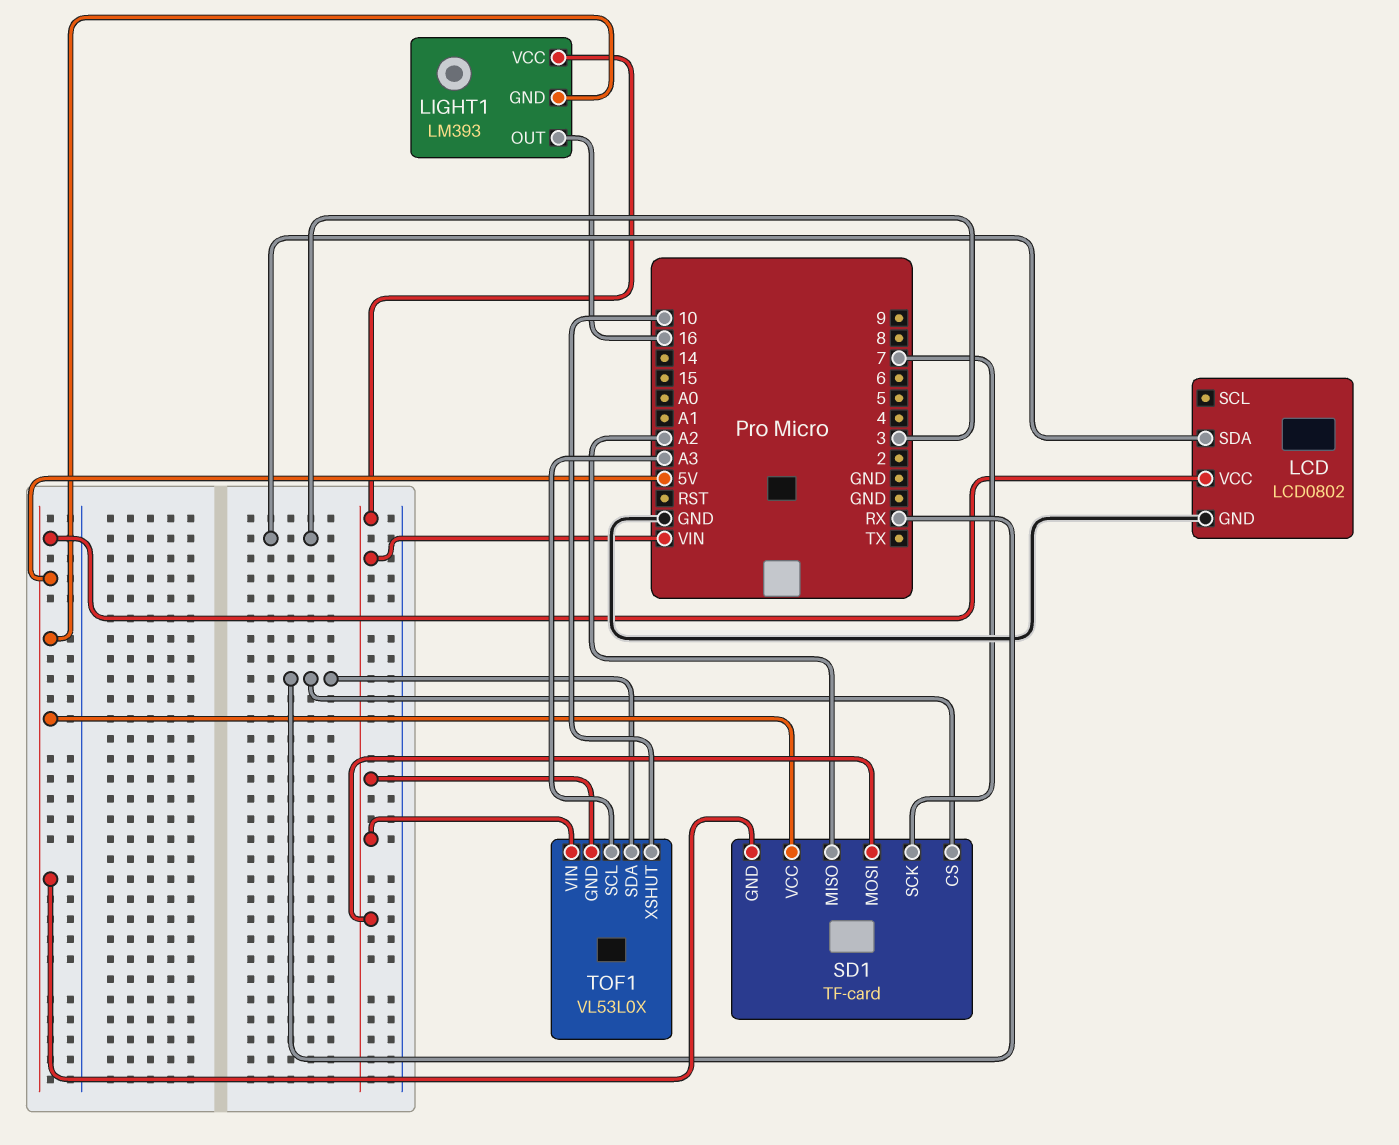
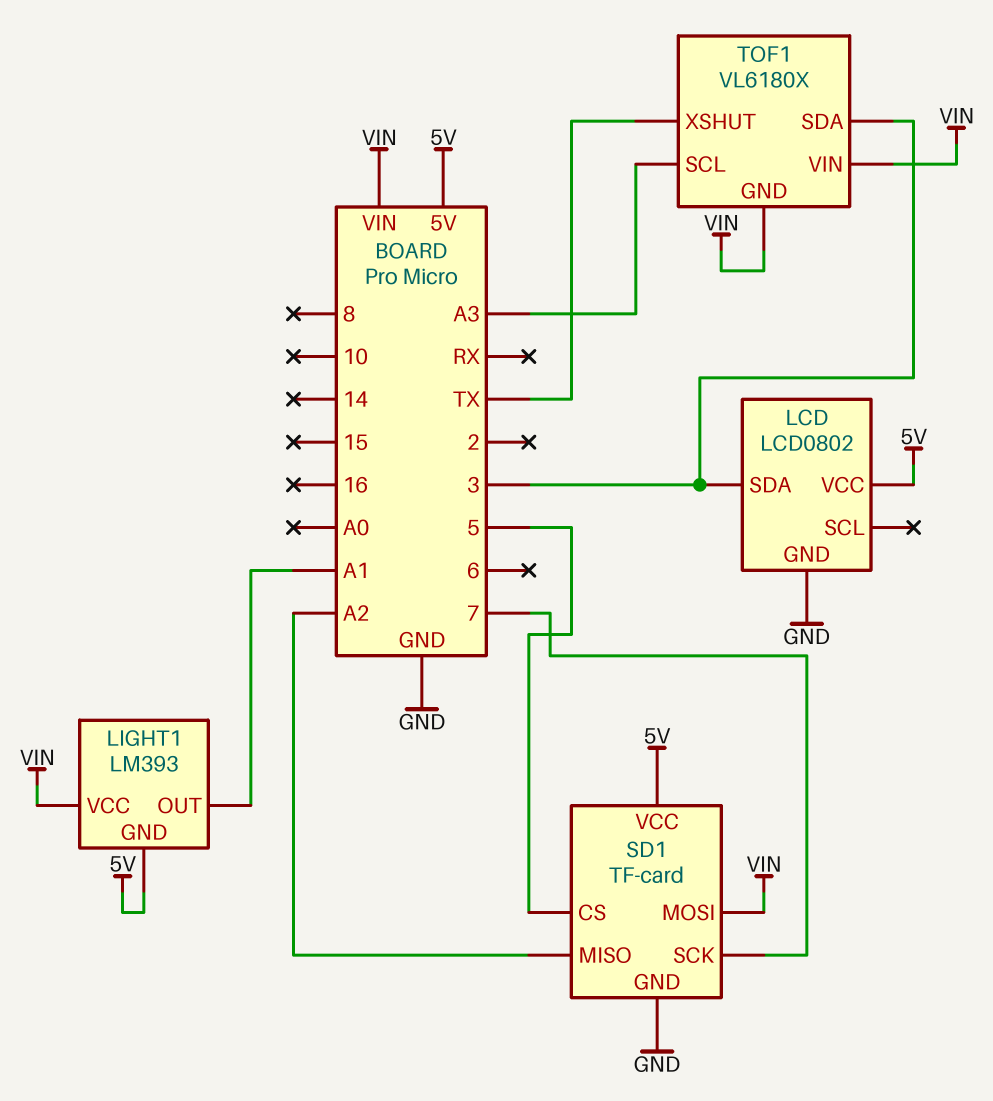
LIGHT1 pin OUT: 16 -> A1
SD1 pin CS: RX -> 5
SD1 pin GND: 5V -> GND
TOF1: VL53L0X -> VL6180X
TOF1 pin SDA: RX -> 3
TOF1 pin XSHUT: 10 -> TX

